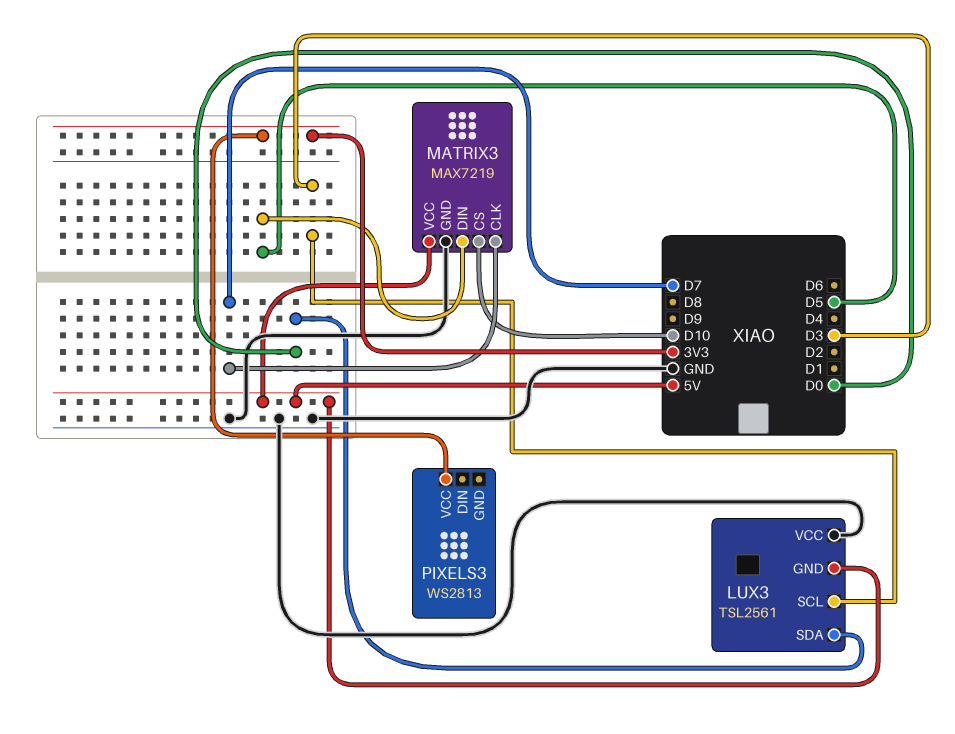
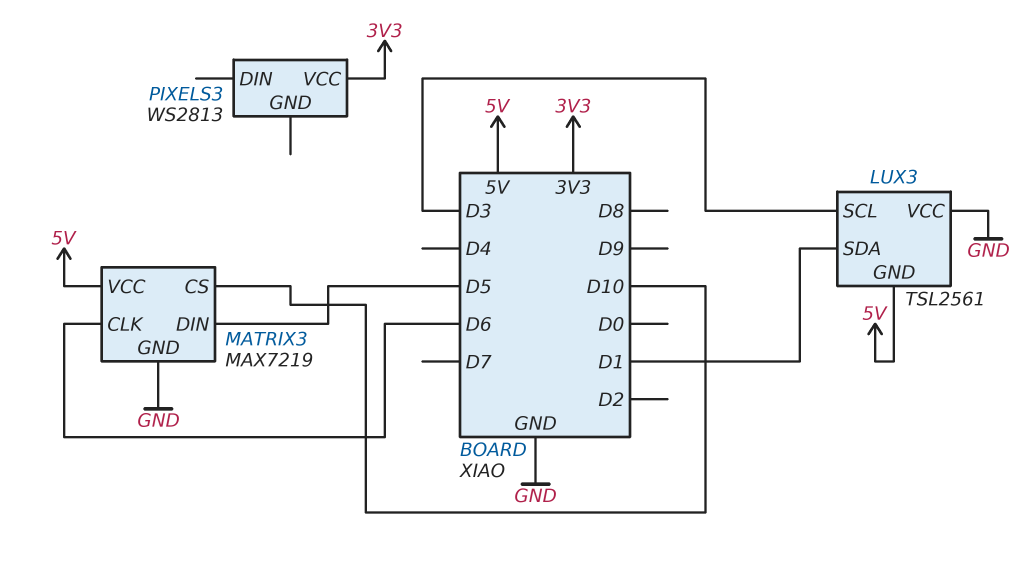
LUX3 pin SDA: D0 -> D1
MATRIX3 pin CLK: D7 -> D6

